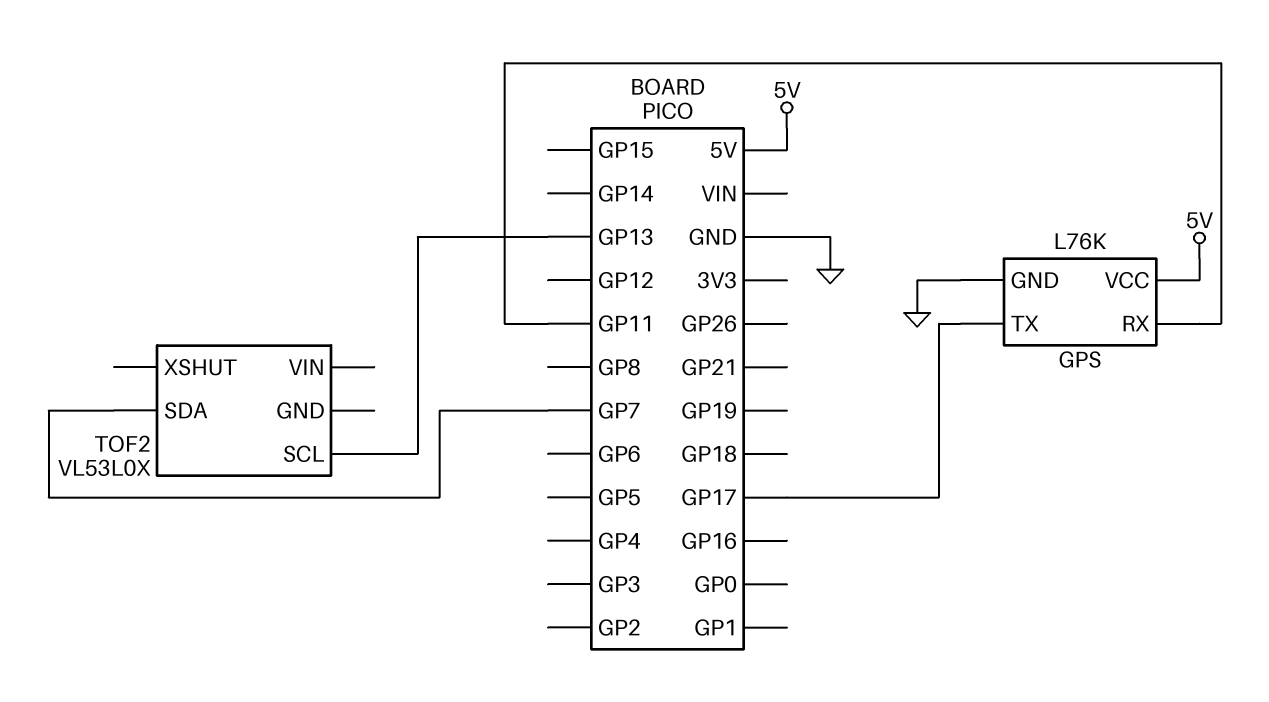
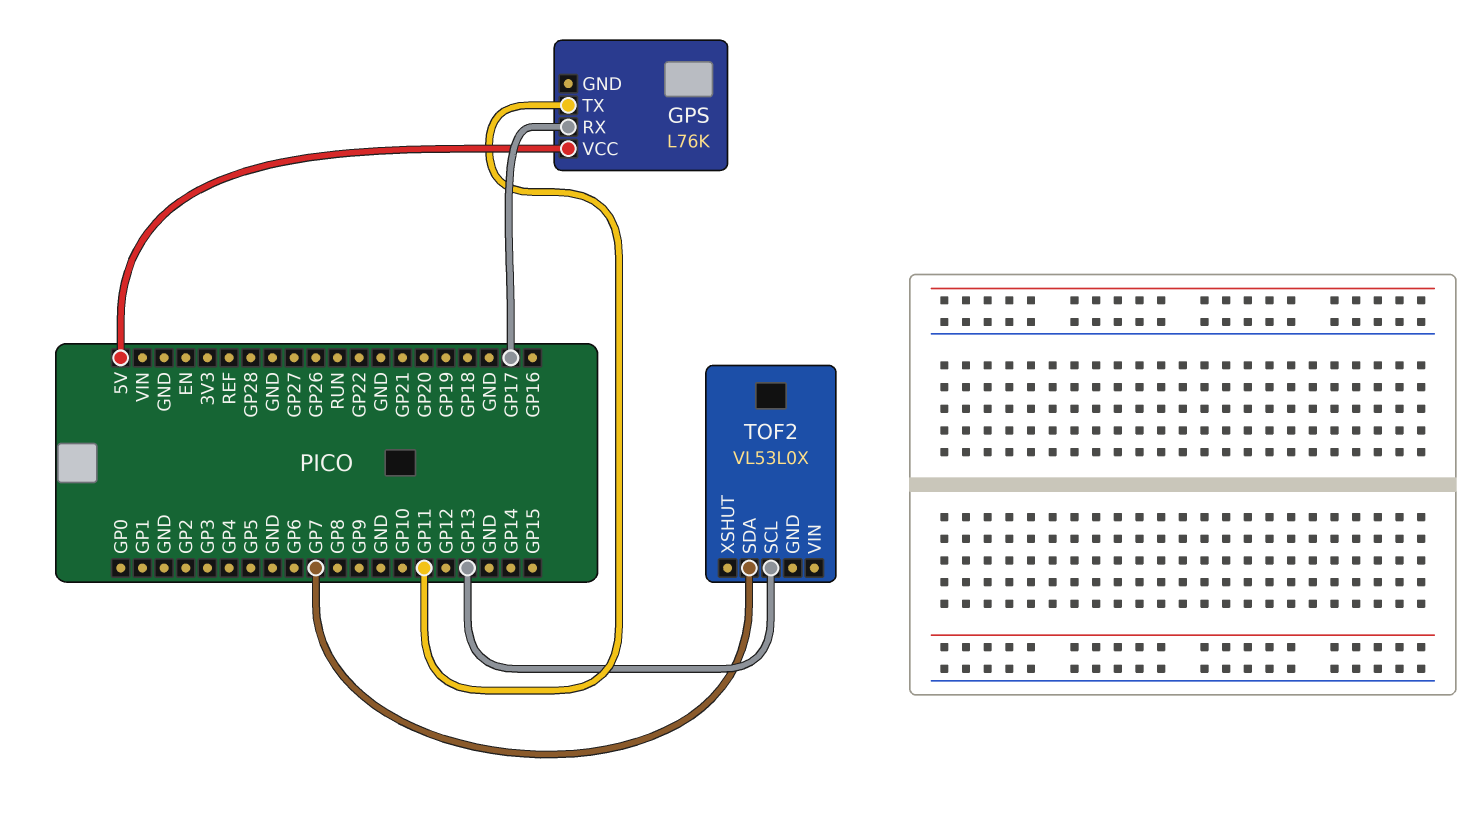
GPS pin GND: GND -> none
GPS pin RX: GP11 -> GP17
GPS pin TX: GP17 -> GP11

